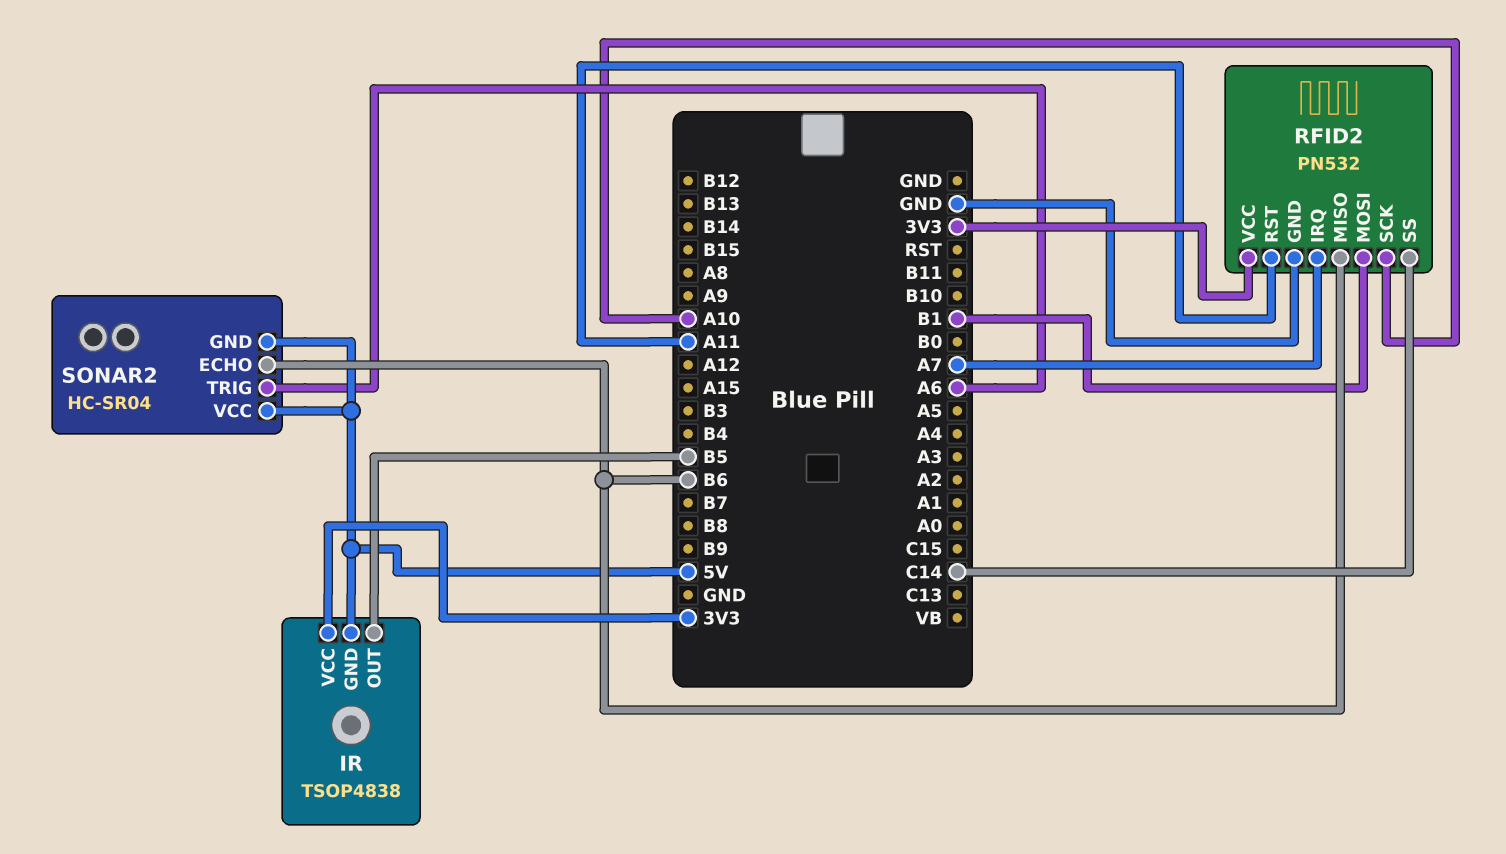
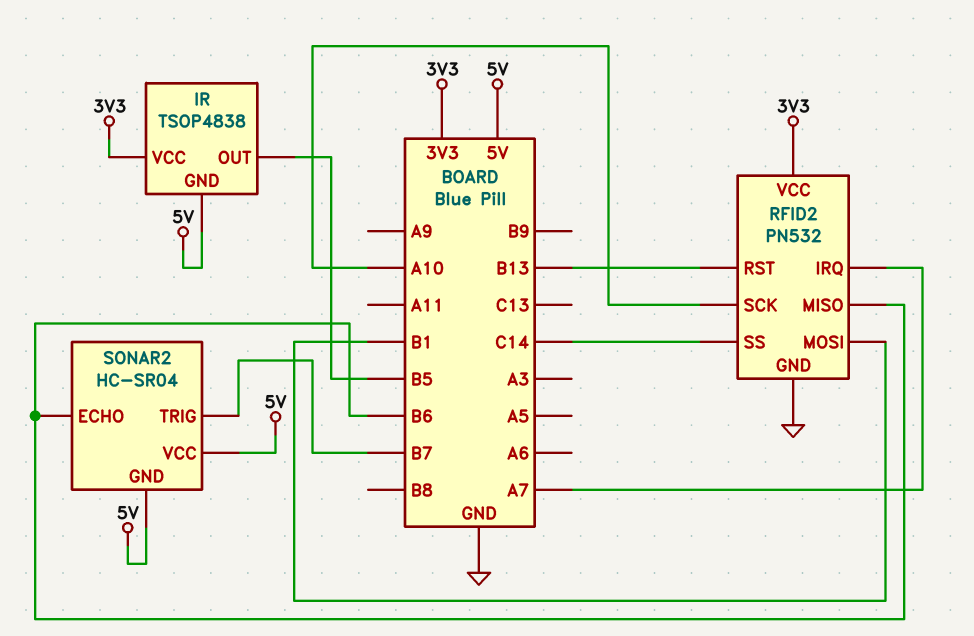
RFID2 pin RST: A11 -> B13
SONAR2 pin TRIG: A6 -> B7

